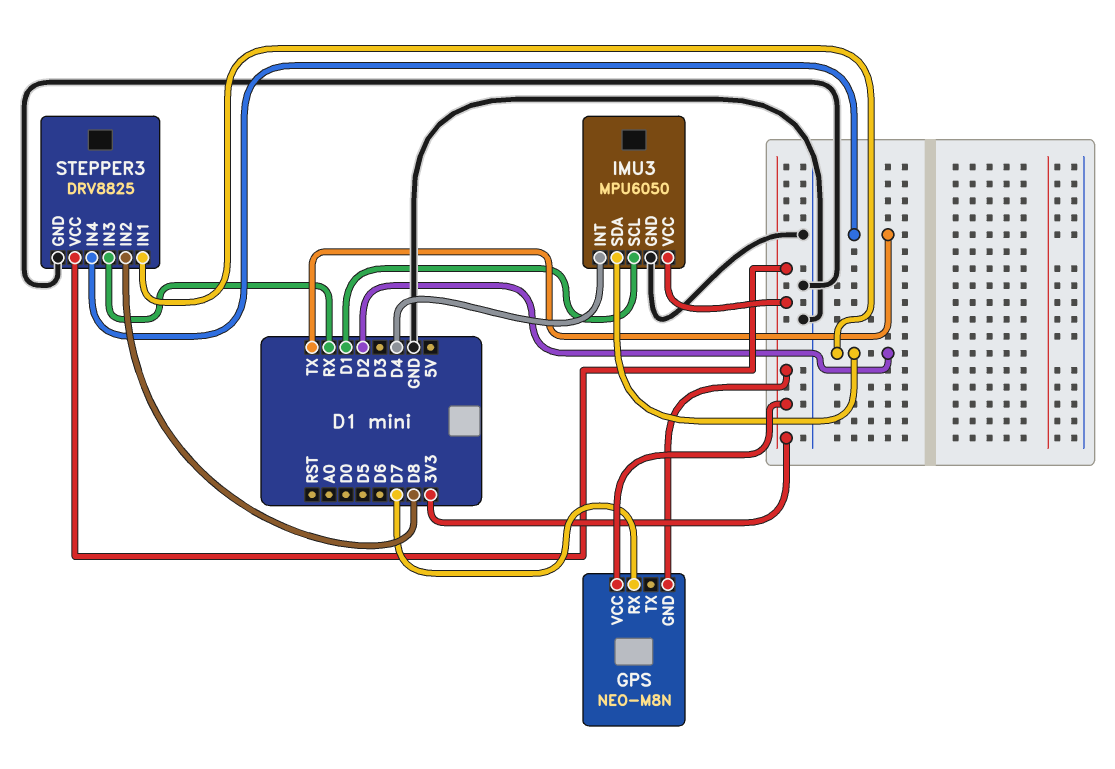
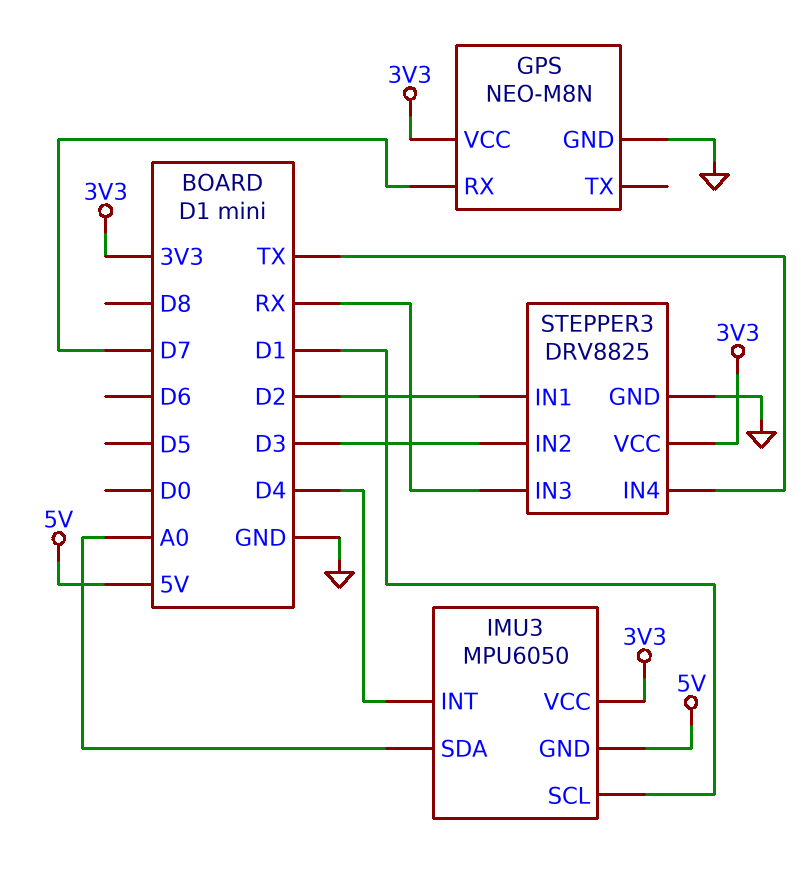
GPS pin GND: 3V3 -> GND
IMU3 pin GND: GND -> 5V
IMU3 pin SDA: D2 -> A0
STEPPER3 pin IN2: D8 -> D3

